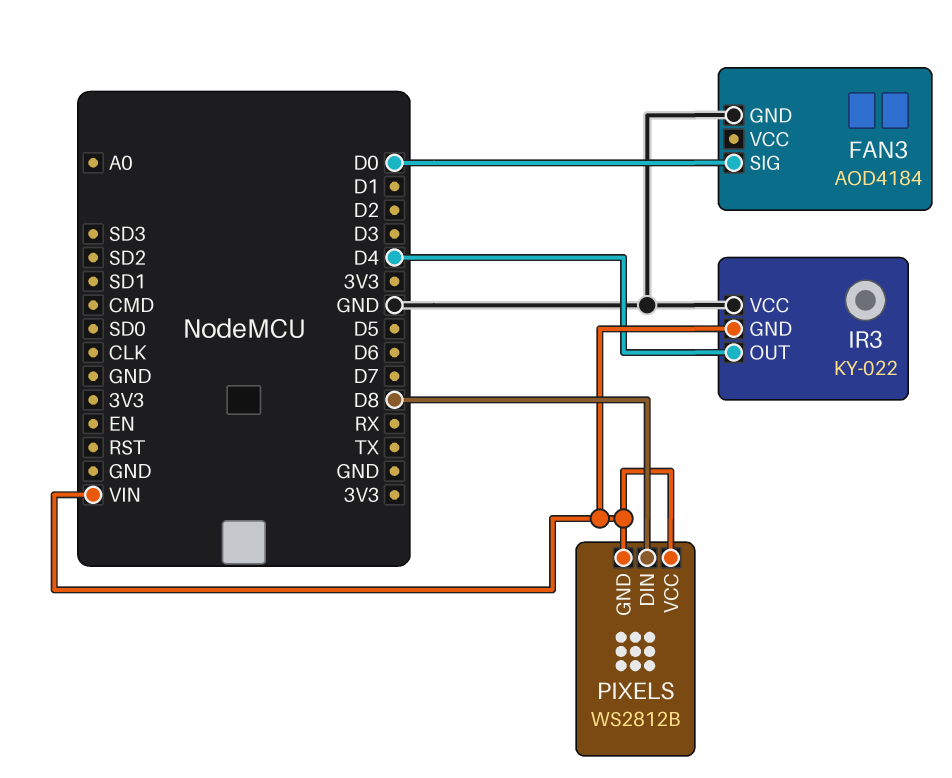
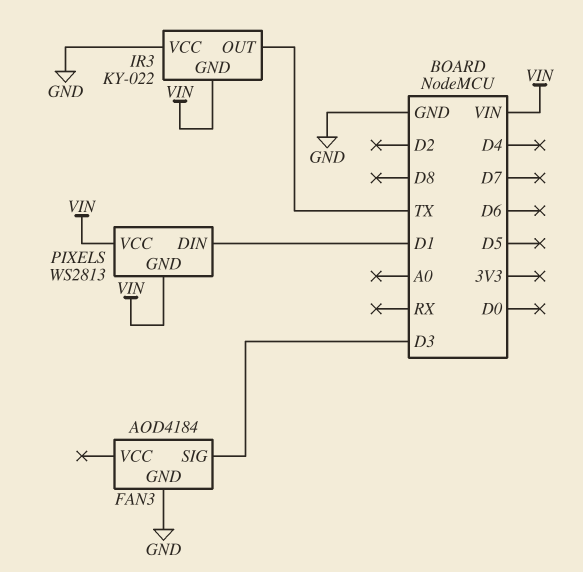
FAN3 pin SIG: D0 -> D3
IR3 pin OUT: D4 -> TX
PIXELS: WS2812B -> WS2813
PIXELS pin DIN: D8 -> D1

